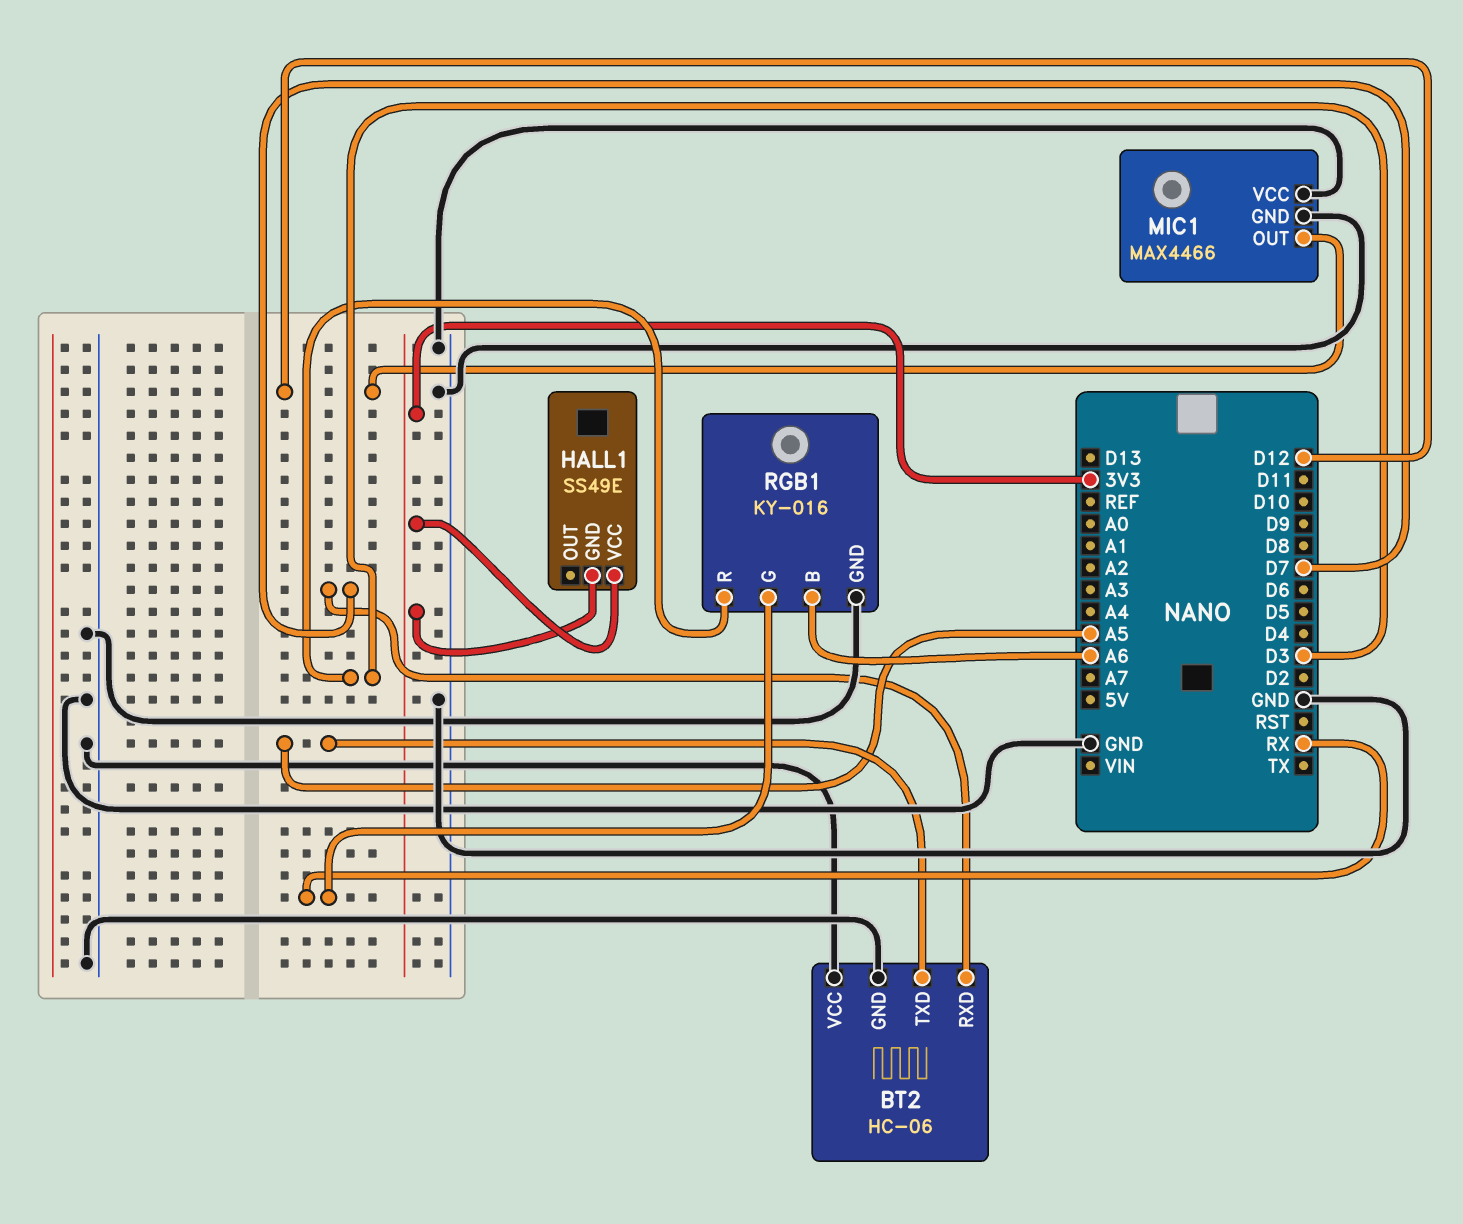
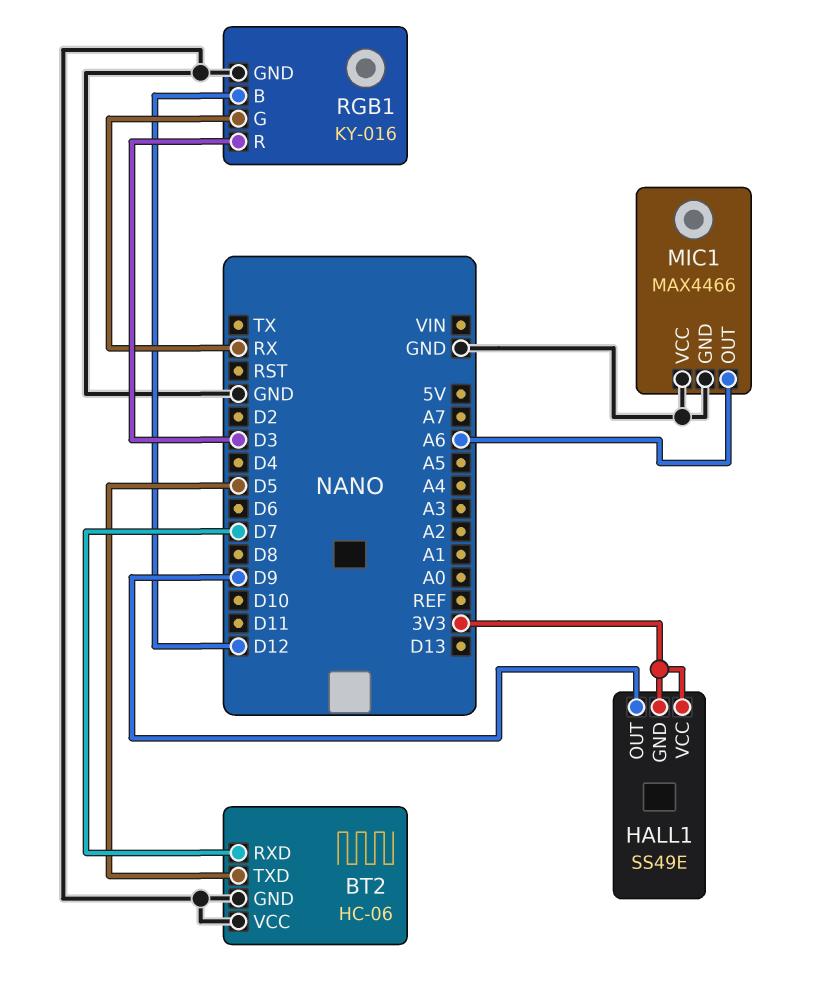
BT2 pin TXD: A5 -> D5
HALL1 pin OUT: none -> D9
MIC1 pin OUT: D12 -> A6
RGB1 pin B: A6 -> D12

